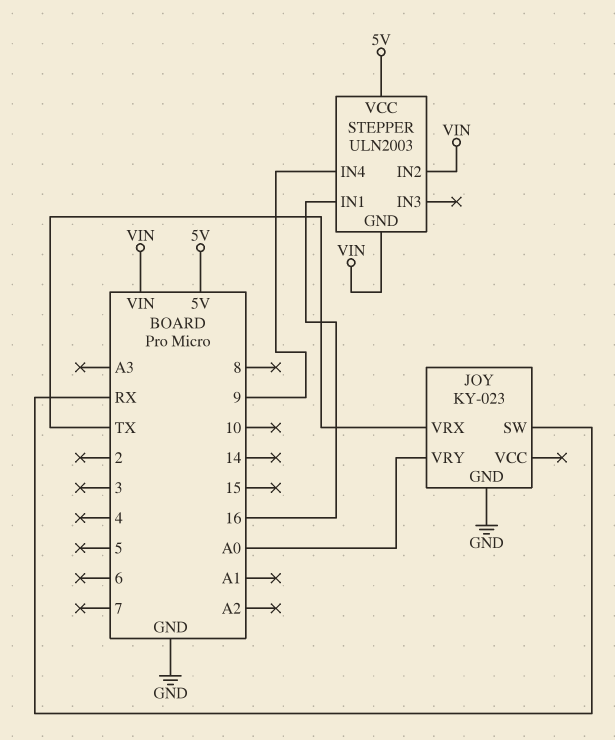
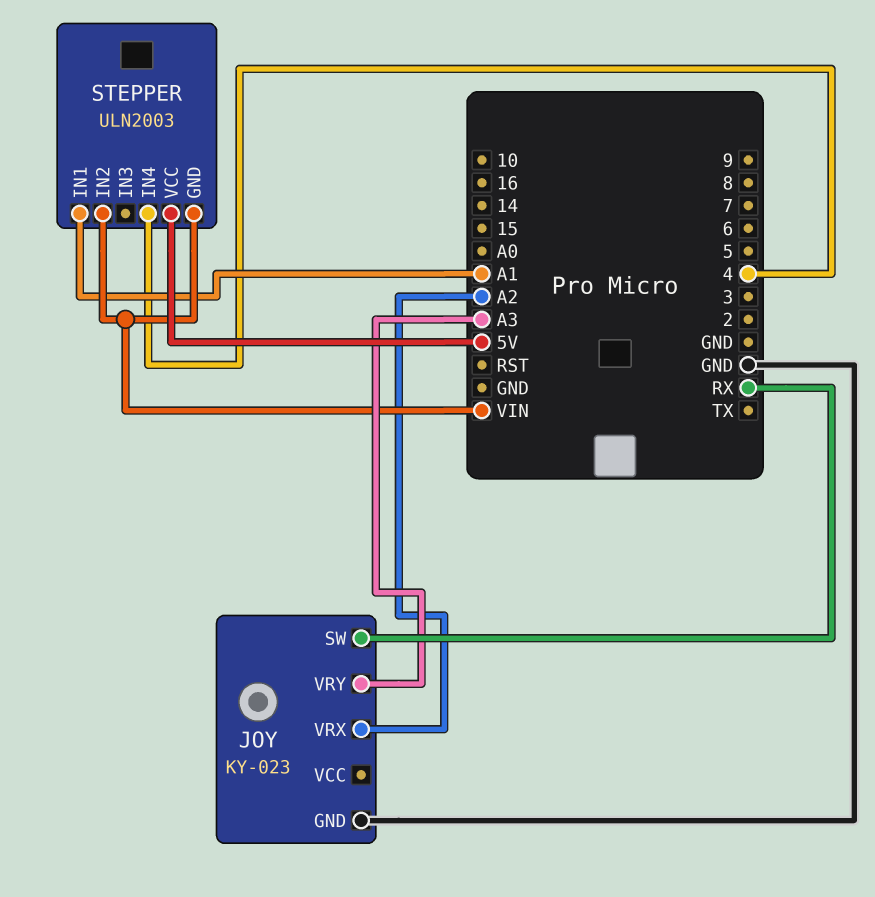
JOY pin VRX: TX -> A2
JOY pin VRY: A0 -> A3
STEPPER pin IN1: 16 -> A1
STEPPER pin IN4: 9 -> 4

